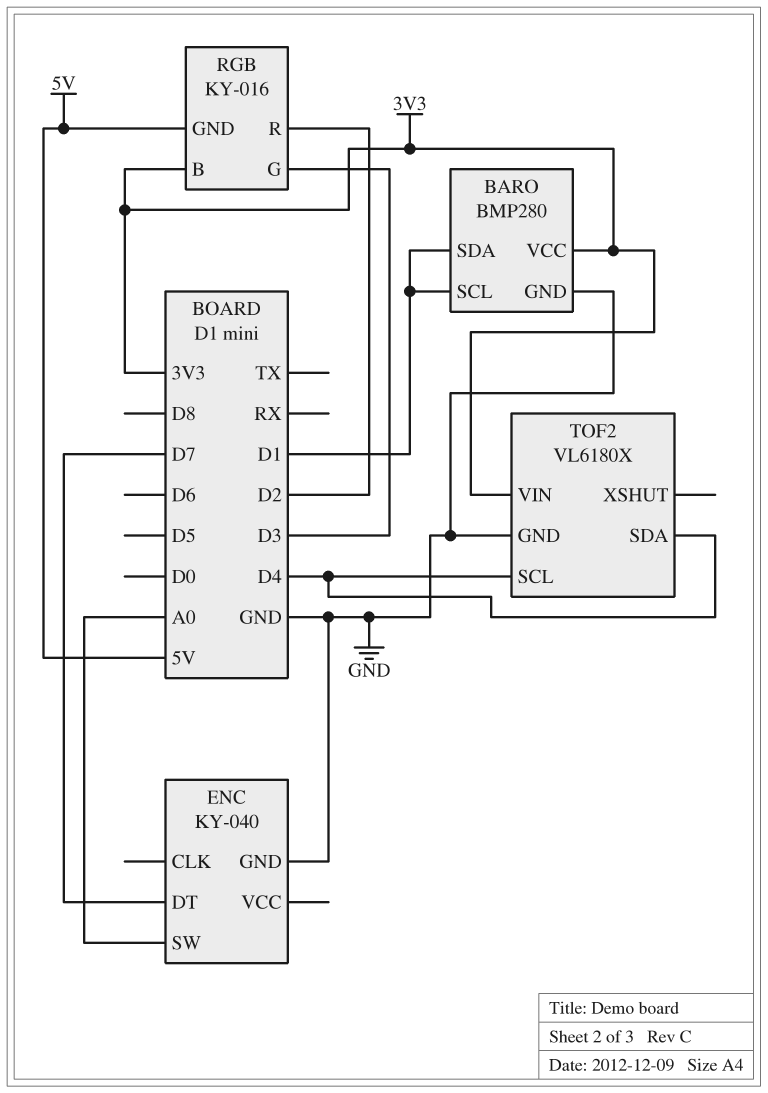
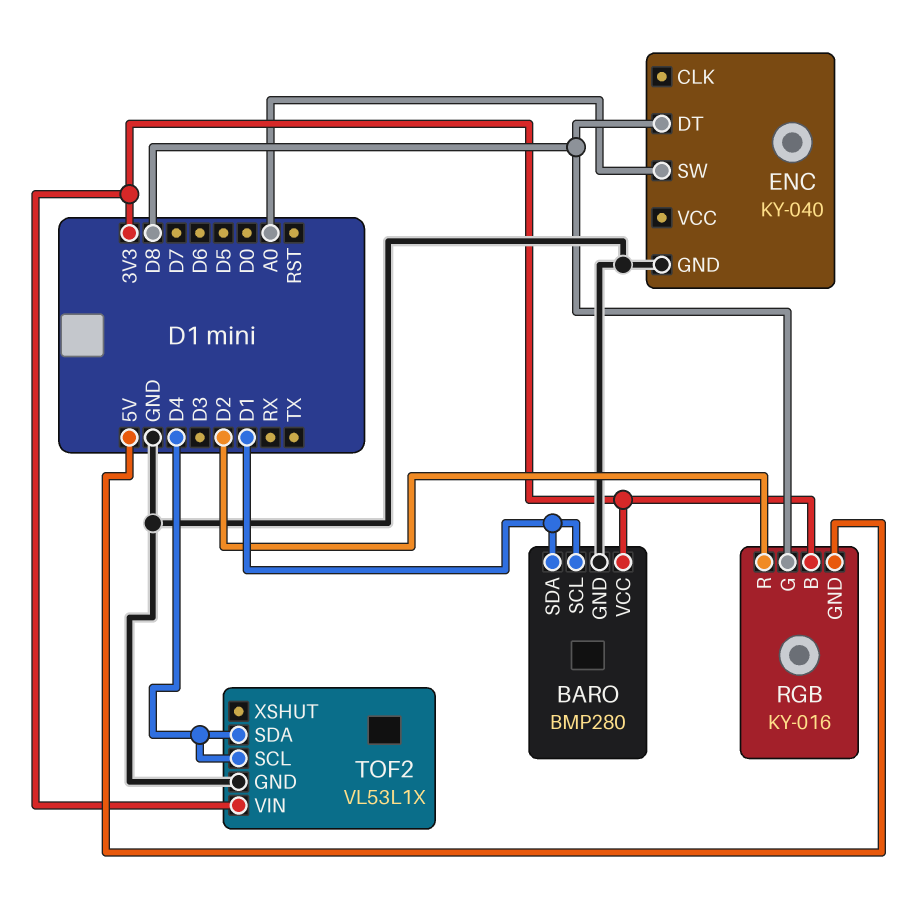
ENC pin DT: D7 -> D8
RGB pin G: D3 -> D8
TOF2: VL6180X -> VL53L1X

